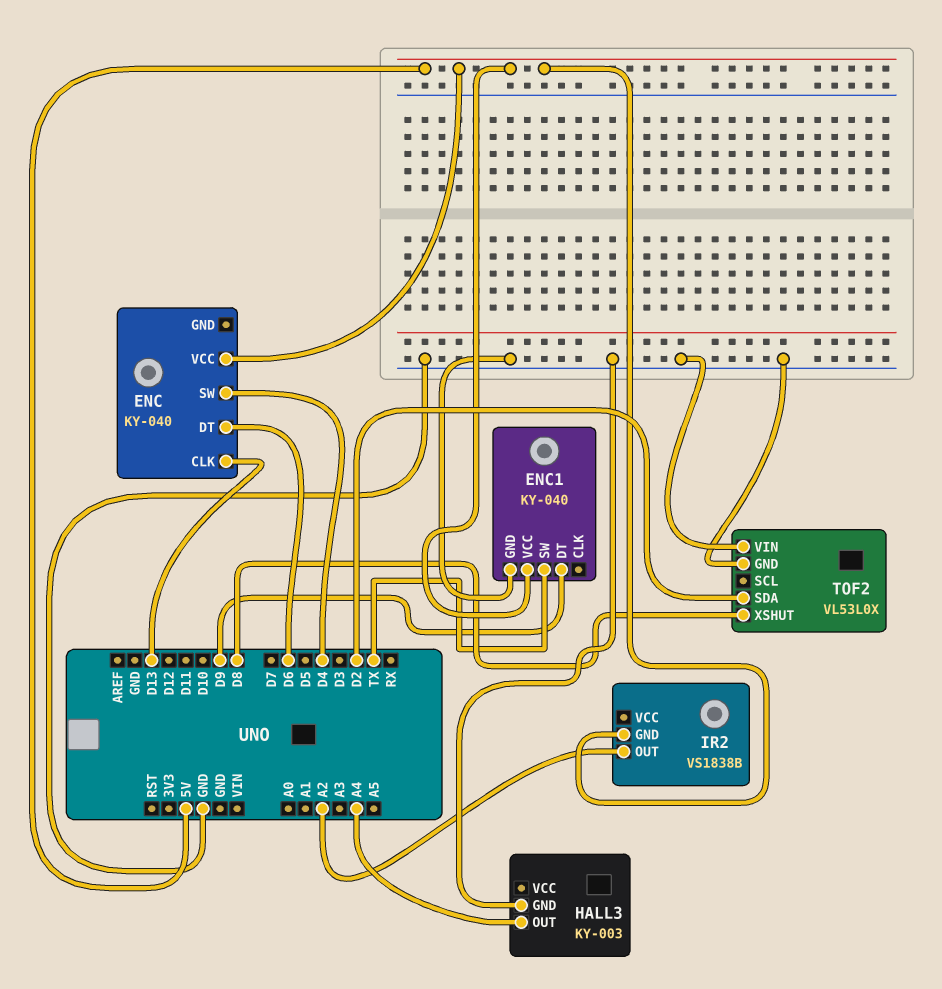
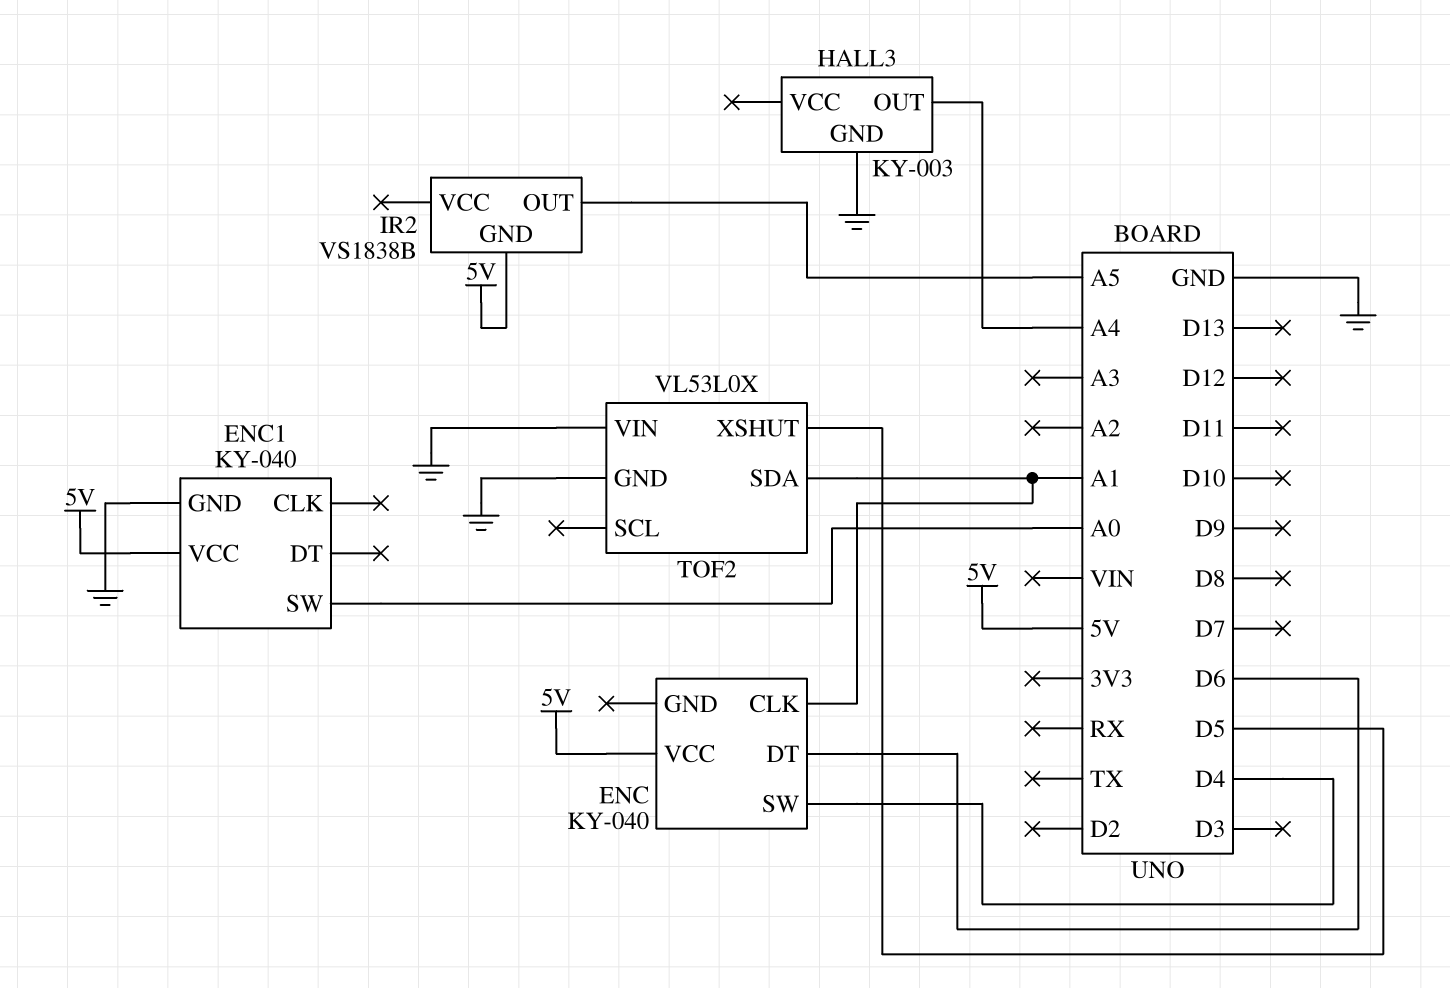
ENC pin CLK: D13 -> A1
ENC1 pin DT: D9 -> none
ENC1 pin SW: TX -> A0
IR2 pin OUT: A2 -> A5
TOF2 pin SDA: D2 -> A1
TOF2 pin XSHUT: D8 -> D5

